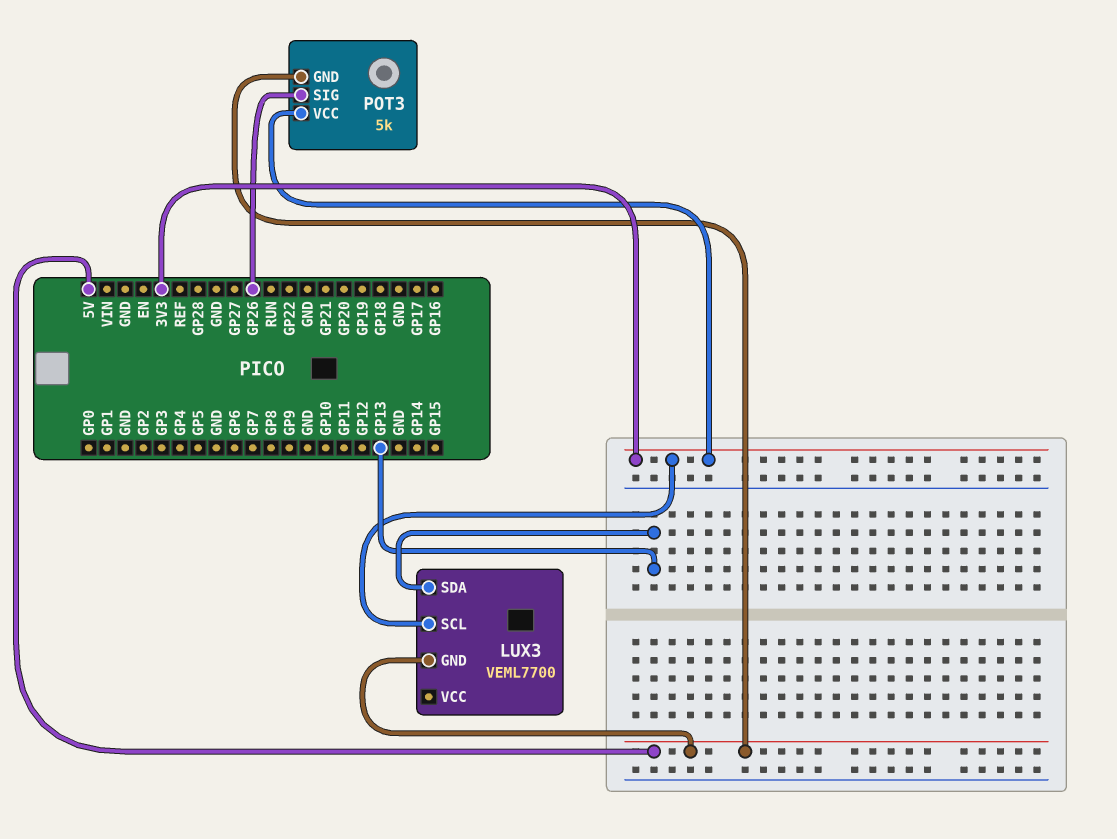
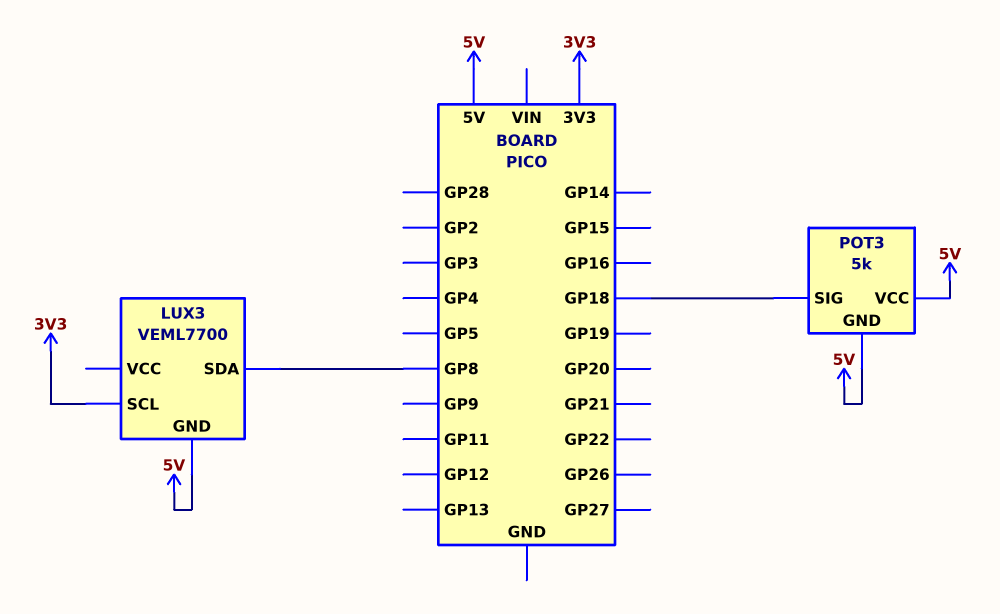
LUX3 pin SDA: GP13 -> GP8
POT3 pin SIG: GP26 -> GP18
POT3 pin VCC: 3V3 -> 5V

